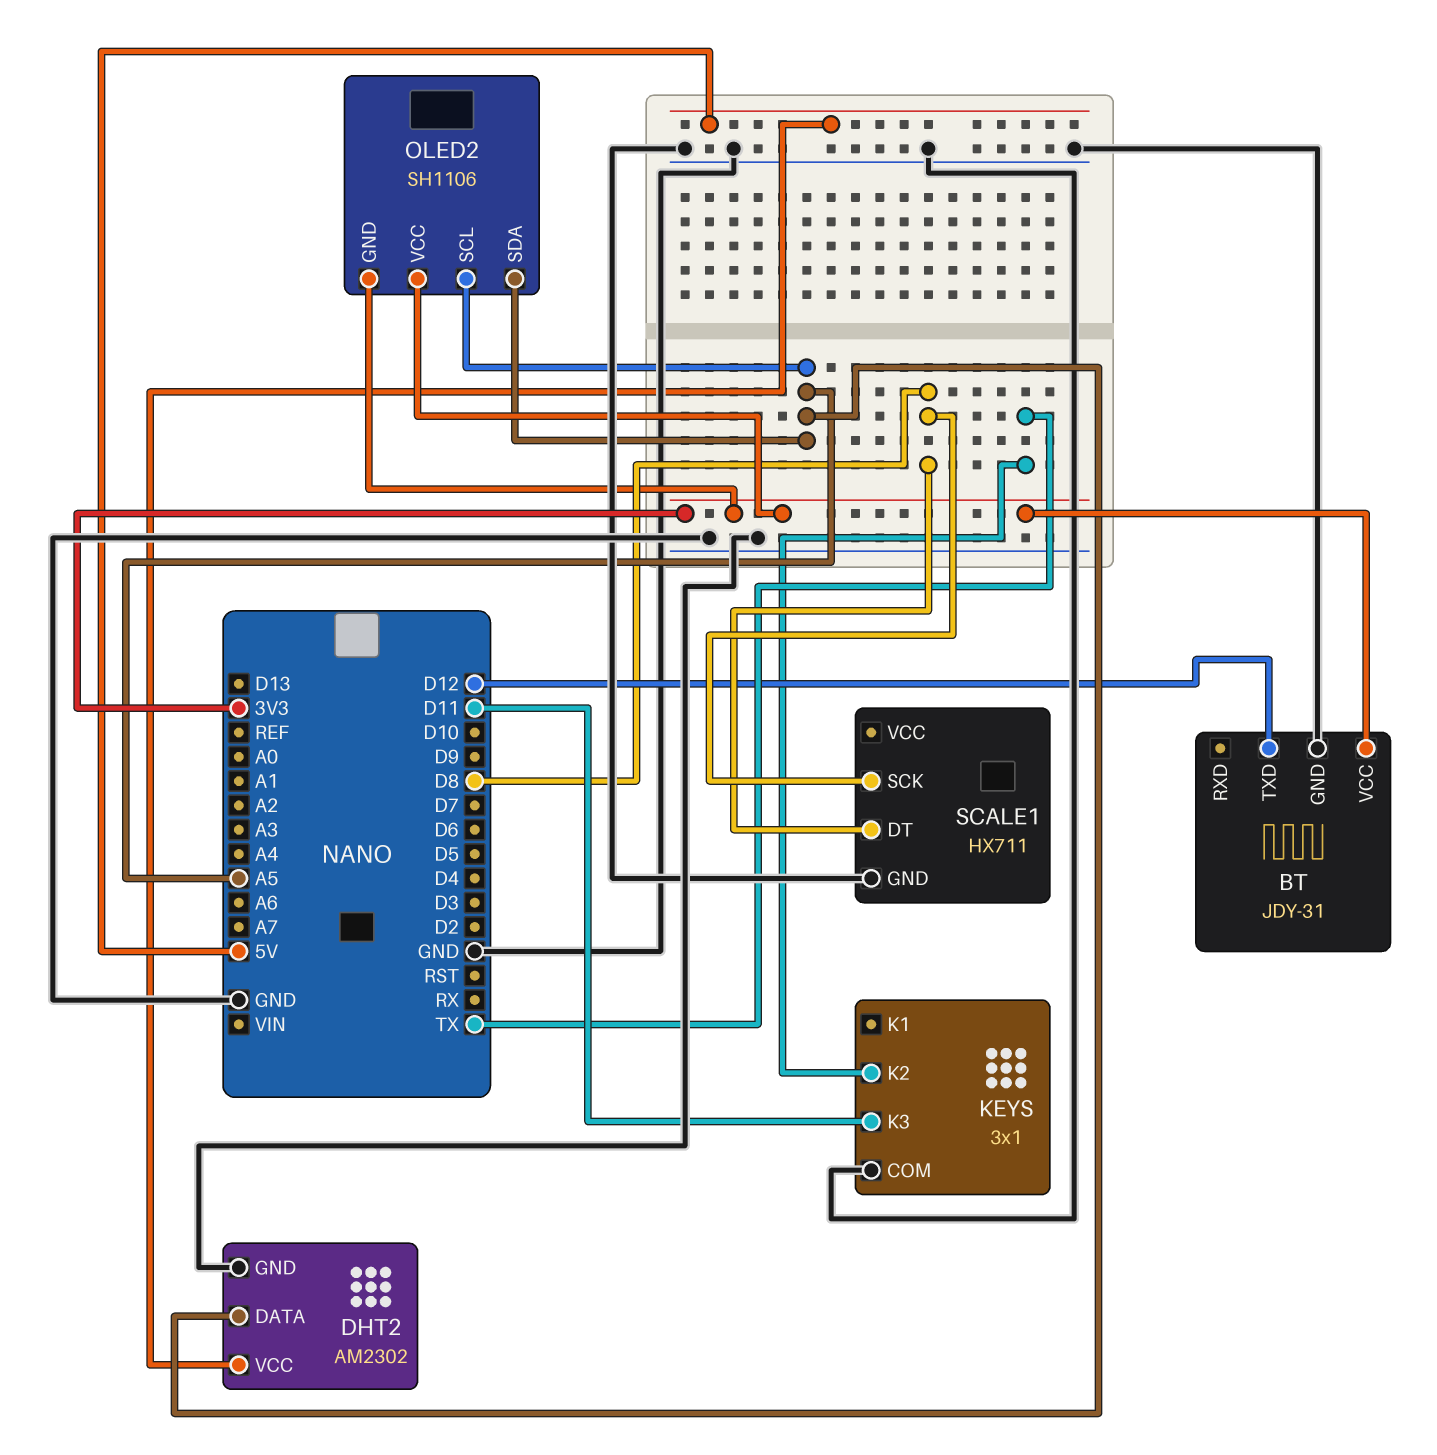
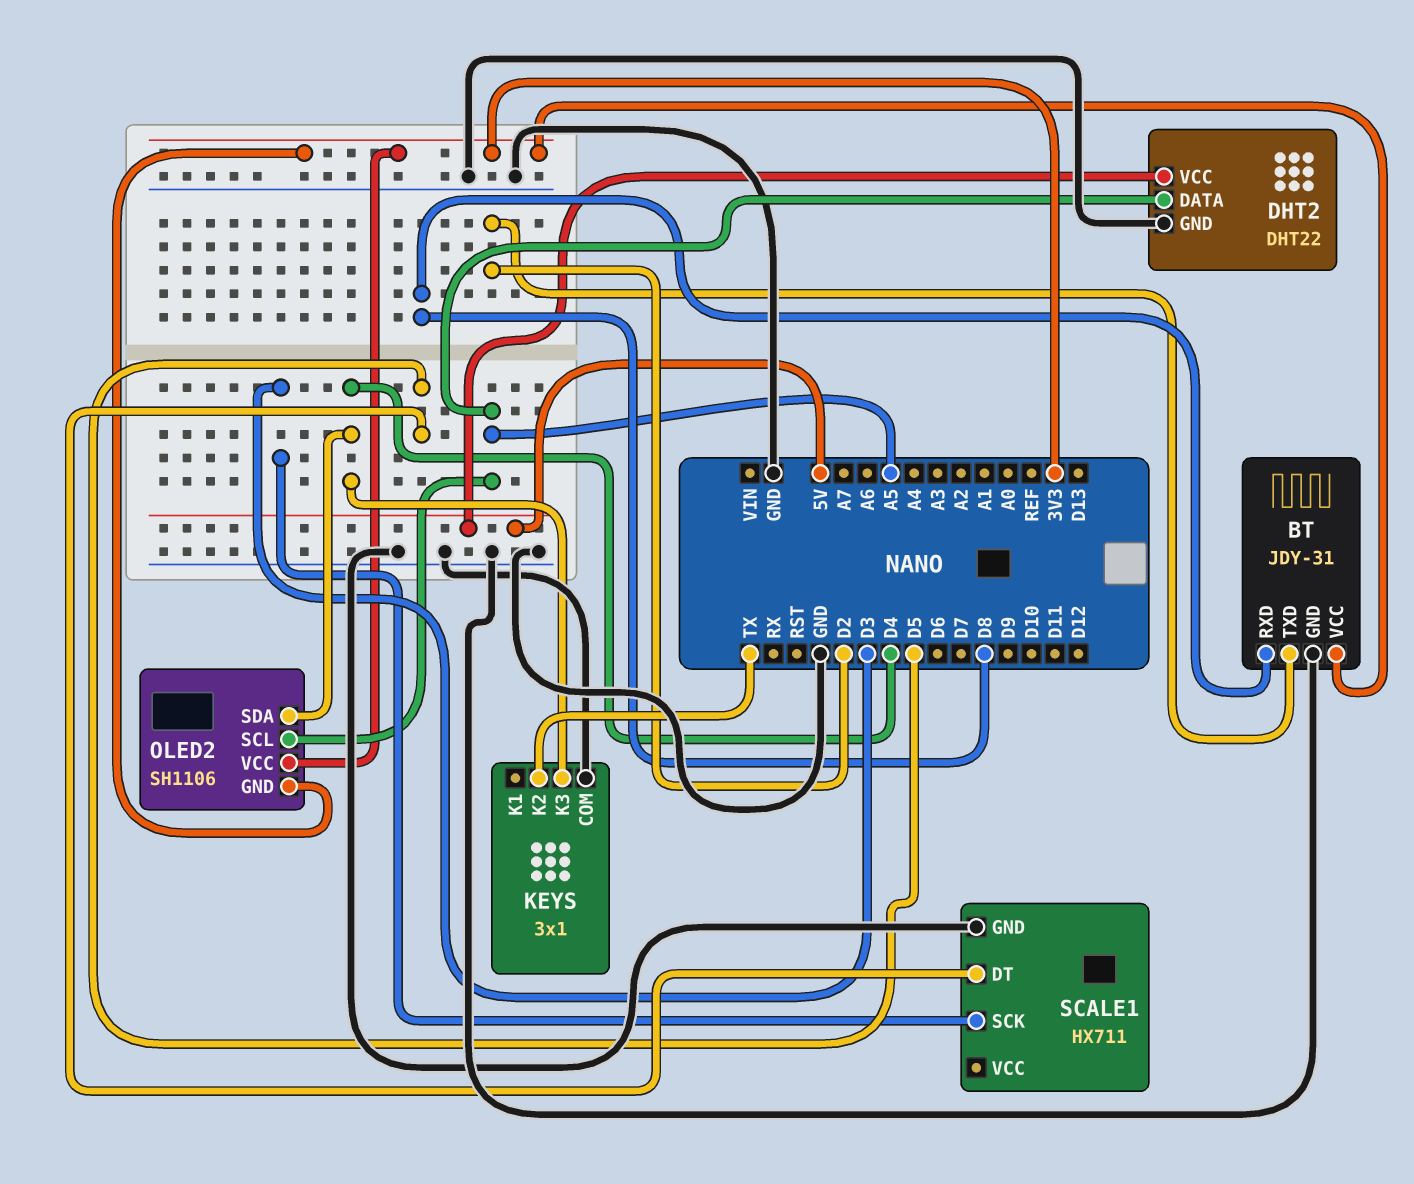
BT pin RXD: none -> D8
BT pin TXD: D12 -> D2
DHT2: AM2302 -> DHT22
KEYS pin K3: D11 -> D4
OLED2 pin SDA: A5 -> D4
SCALE1 pin DT: D8 -> D5
SCALE1 pin SCK: D8 -> D3

